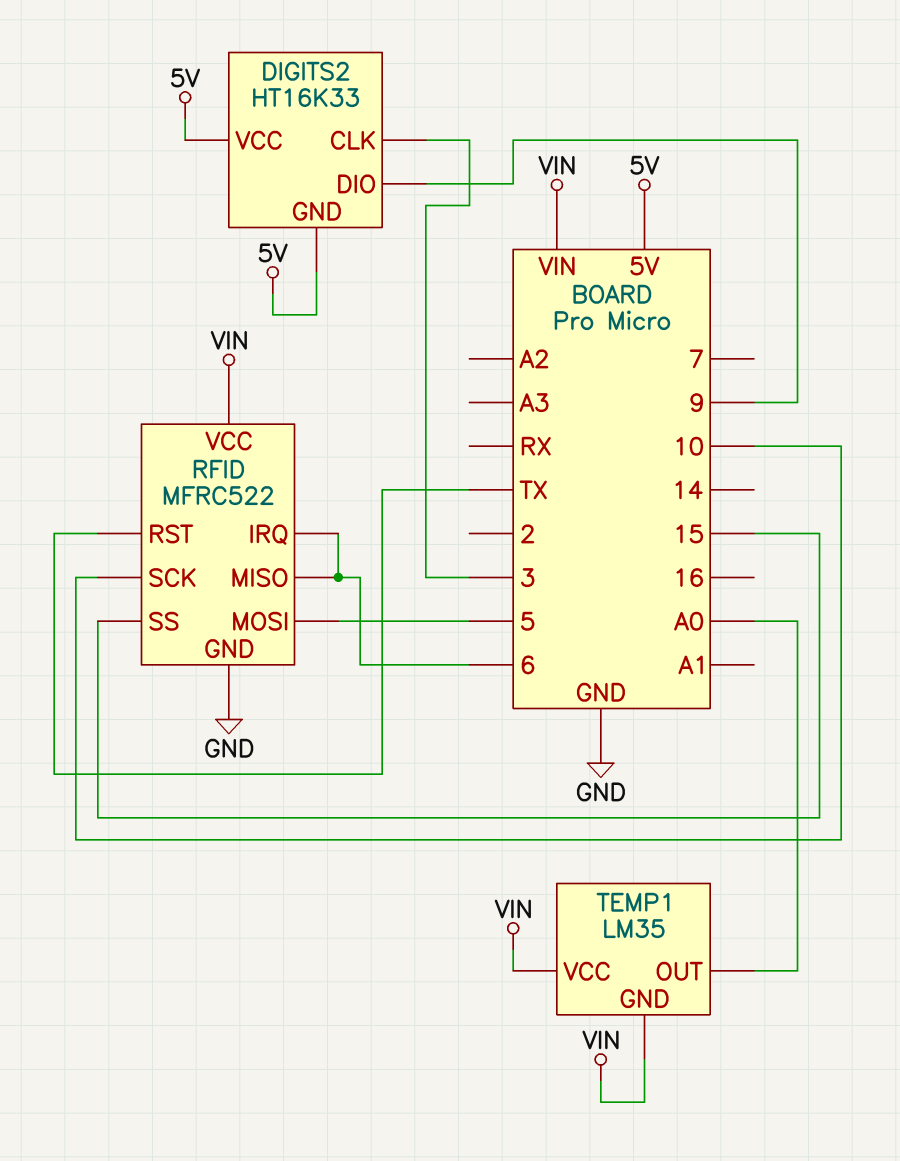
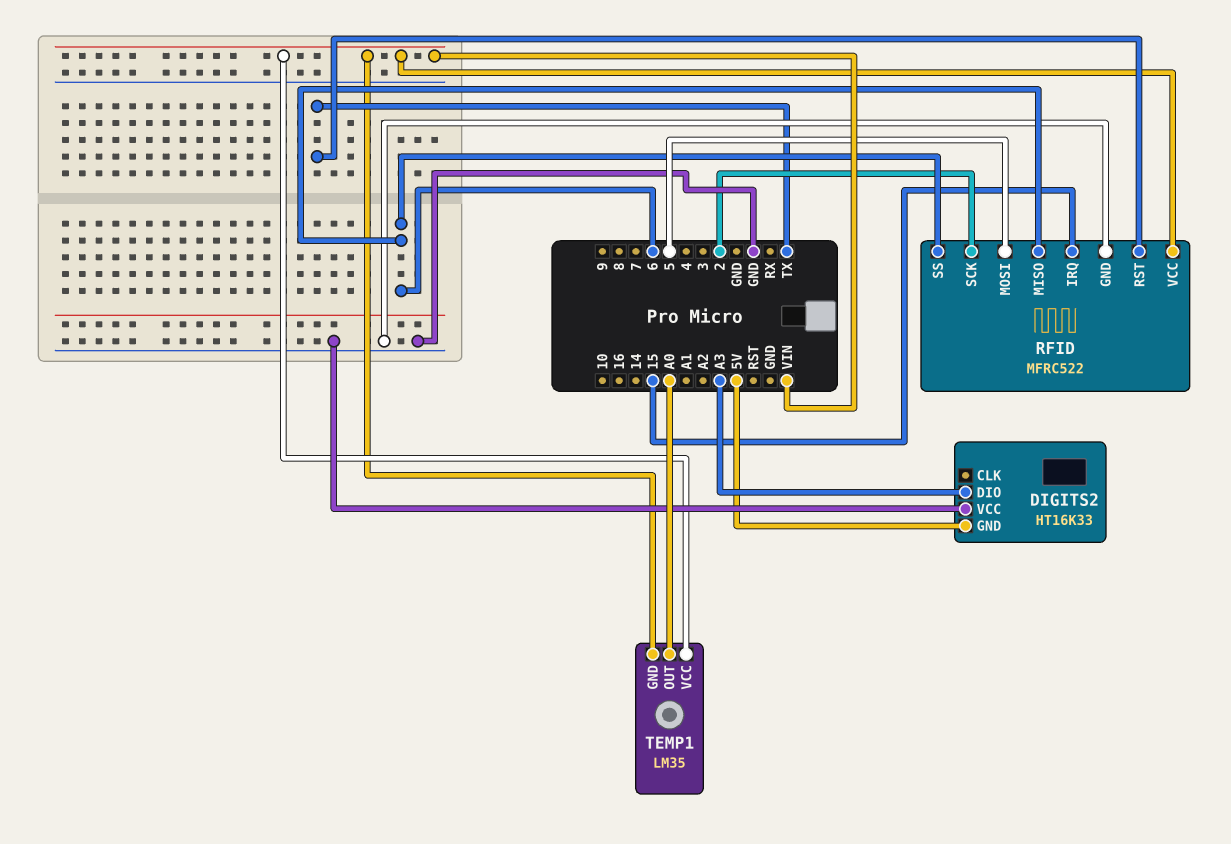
DIGITS2 pin CLK: 3 -> none
DIGITS2 pin DIO: 9 -> A3
DIGITS2 pin VCC: 5V -> GND
RFID pin IRQ: 6 -> 15
RFID pin SCK: 10 -> 2
RFID pin SS: 15 -> 6

